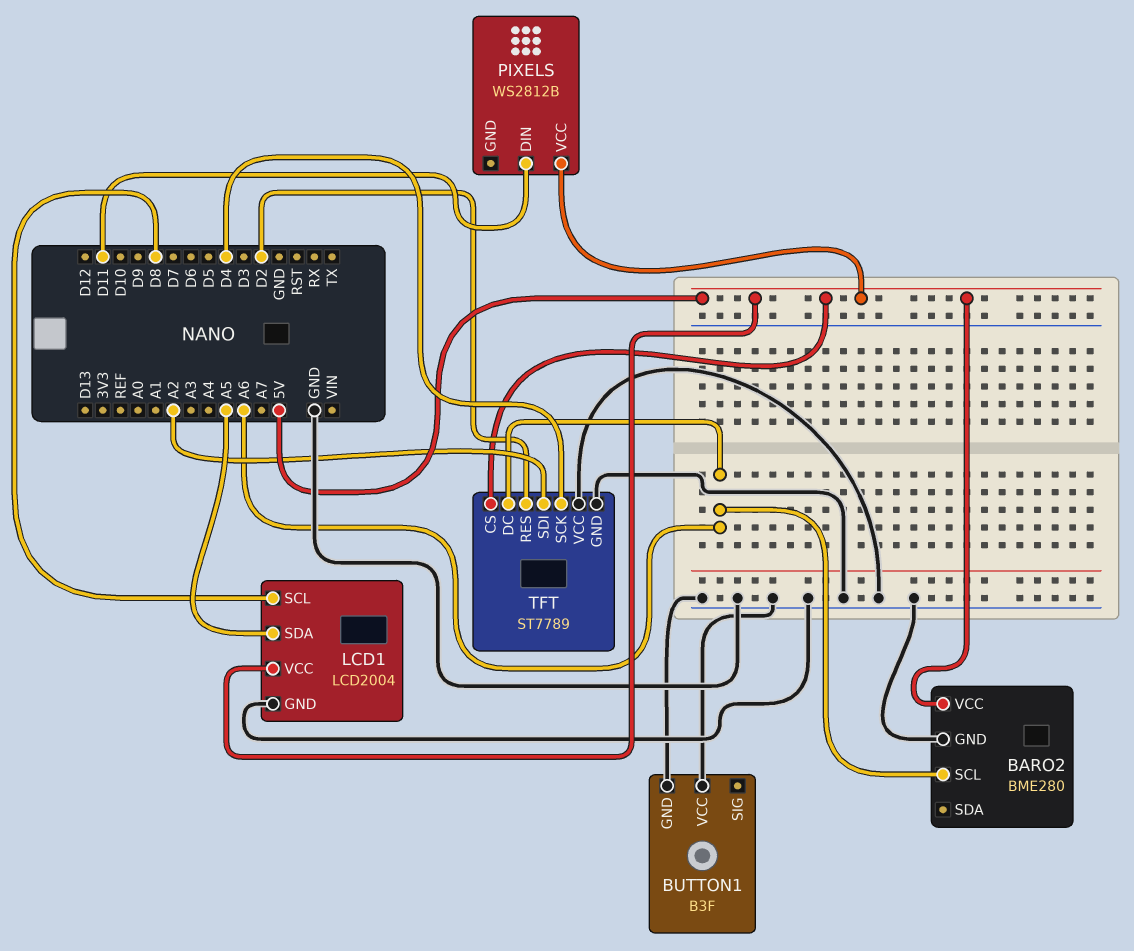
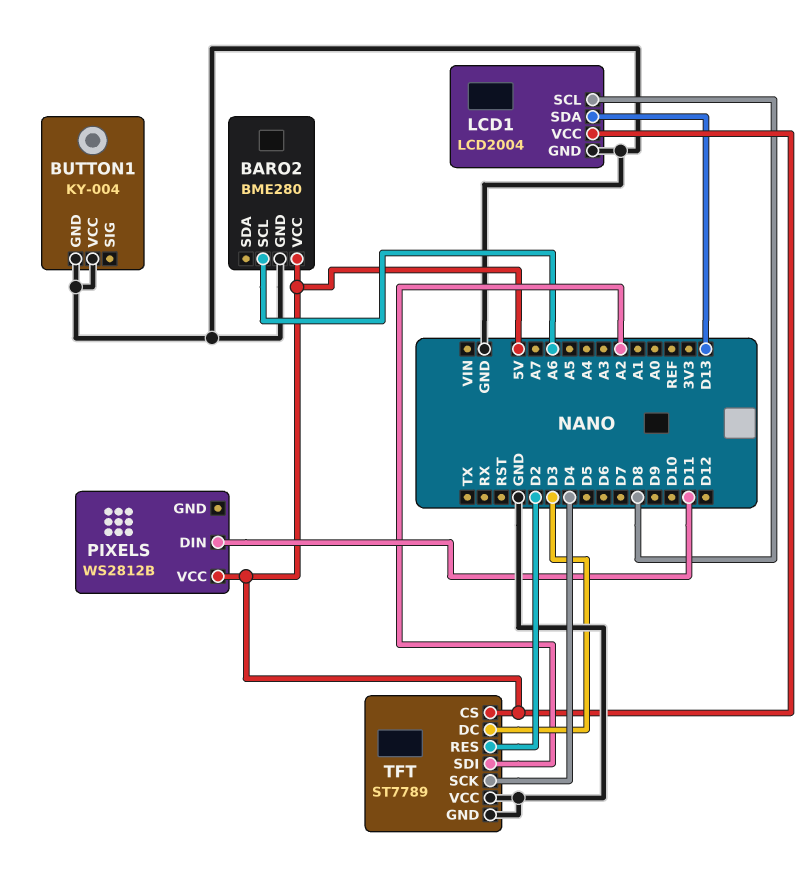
BUTTON1: B3F -> KY-004
LCD1 pin SDA: A5 -> D13
TFT pin DC: A6 -> D3

